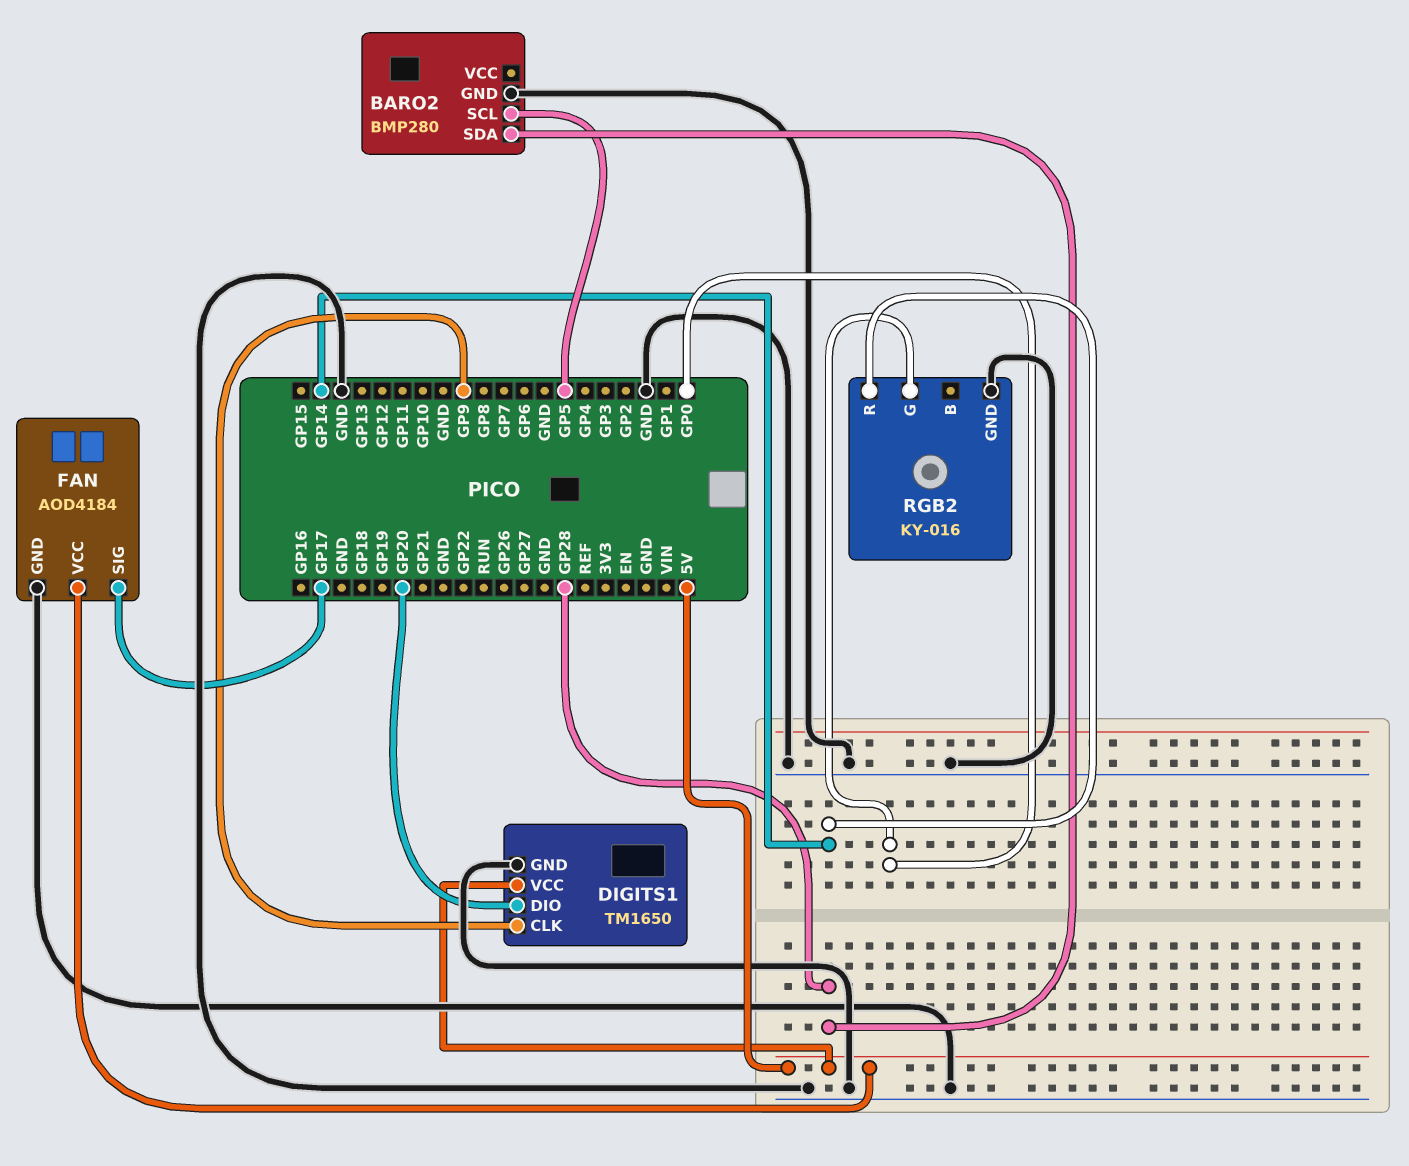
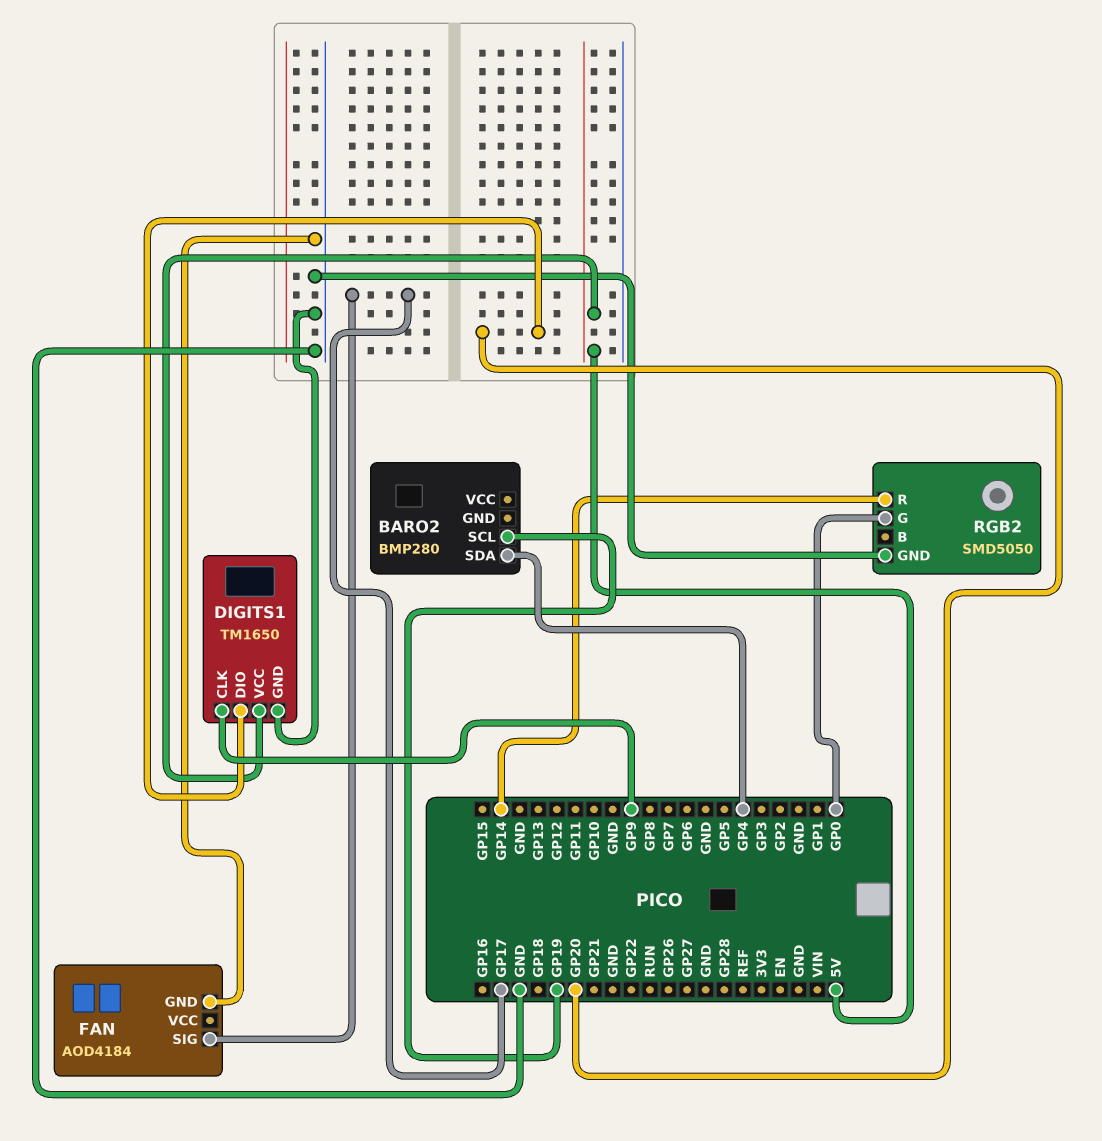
BARO2 pin GND: GND -> none
BARO2 pin SCL: GP5 -> GP19
BARO2 pin SDA: GP28 -> GP4
FAN pin VCC: 5V -> none
RGB2: KY-016 -> SMD5050

